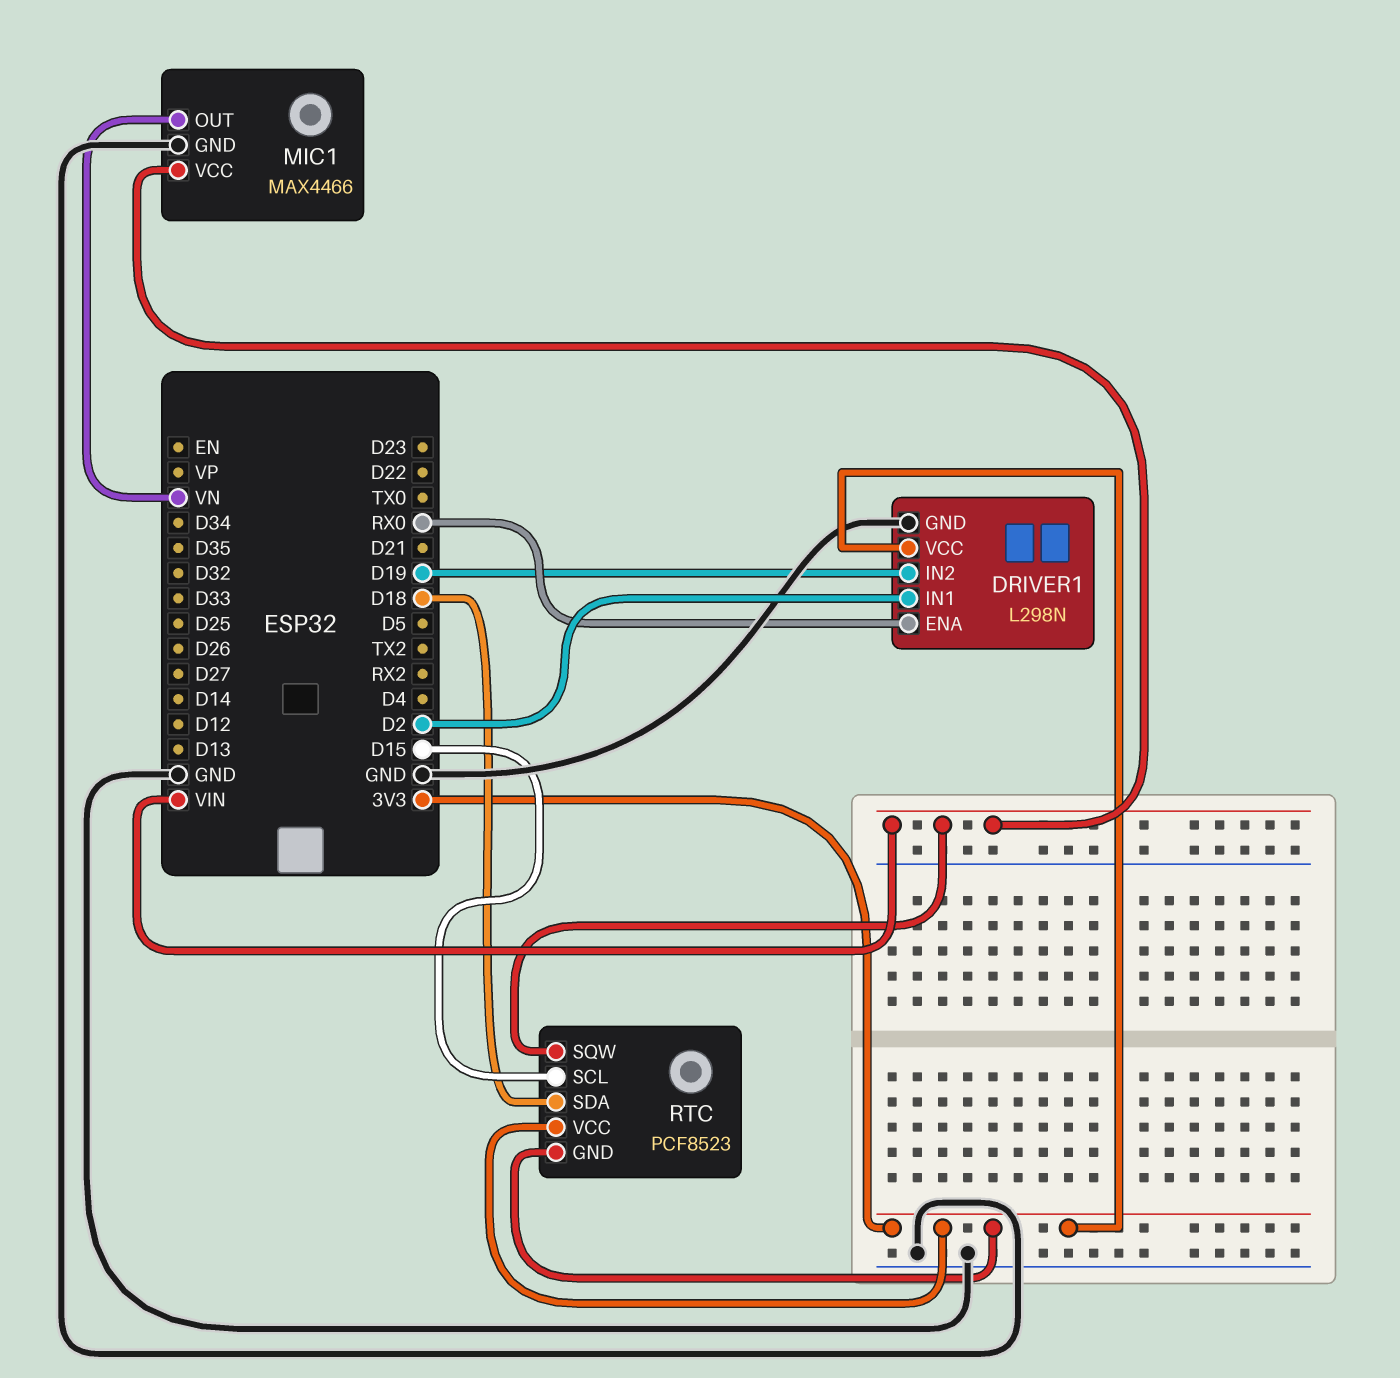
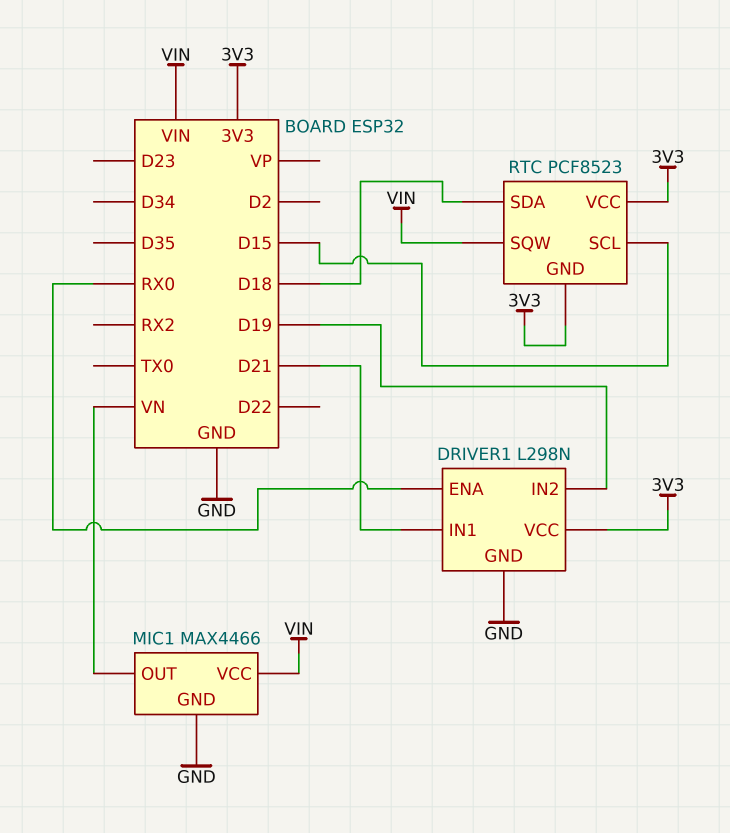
DRIVER1 pin IN1: D2 -> D21

